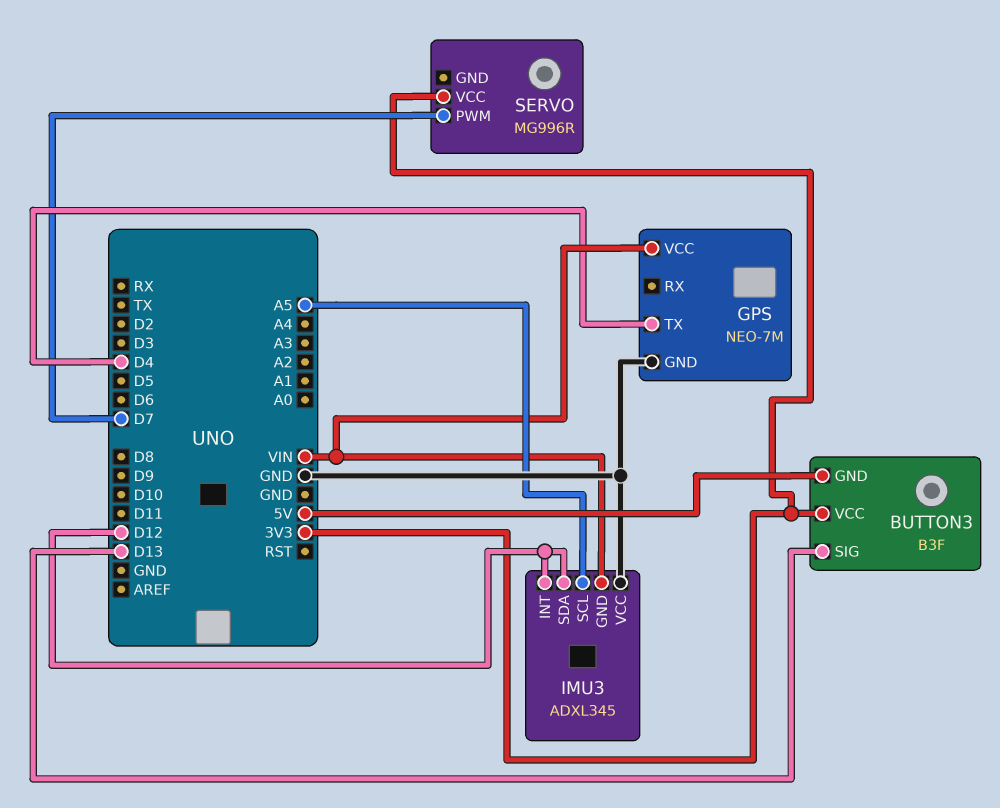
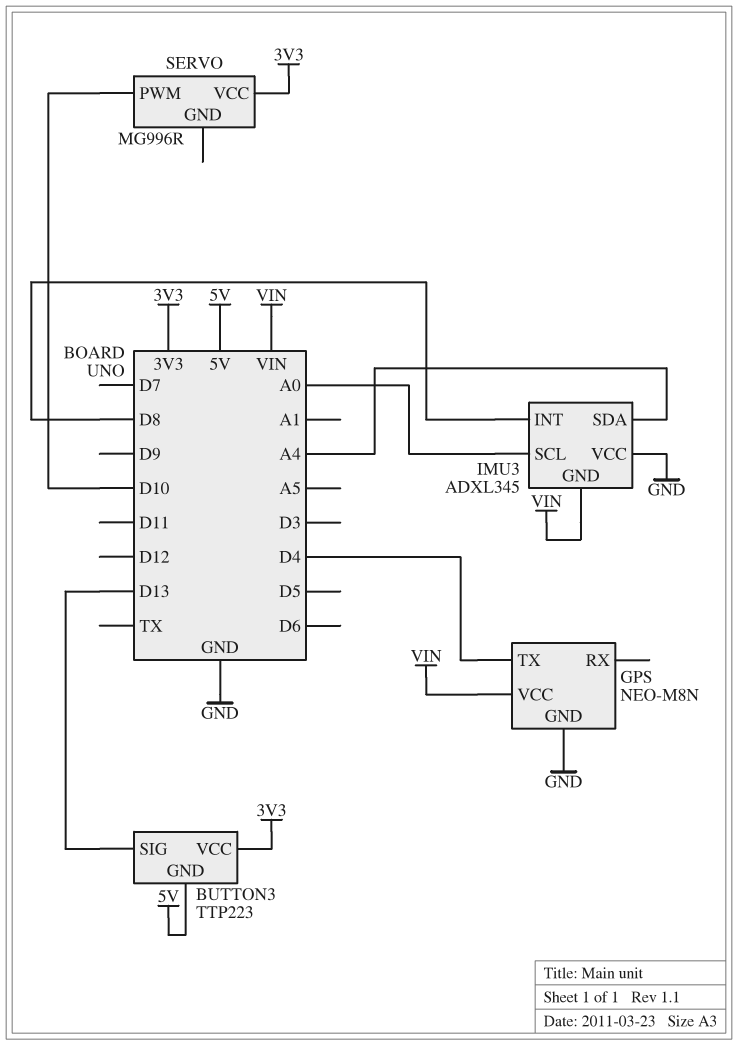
BUTTON3: B3F -> TTP223
GPS: NEO-7M -> NEO-M8N
IMU3 pin INT: D12 -> D8
IMU3 pin SCL: A5 -> A0
IMU3 pin SDA: D12 -> A4
SERVO pin PWM: D7 -> D10

